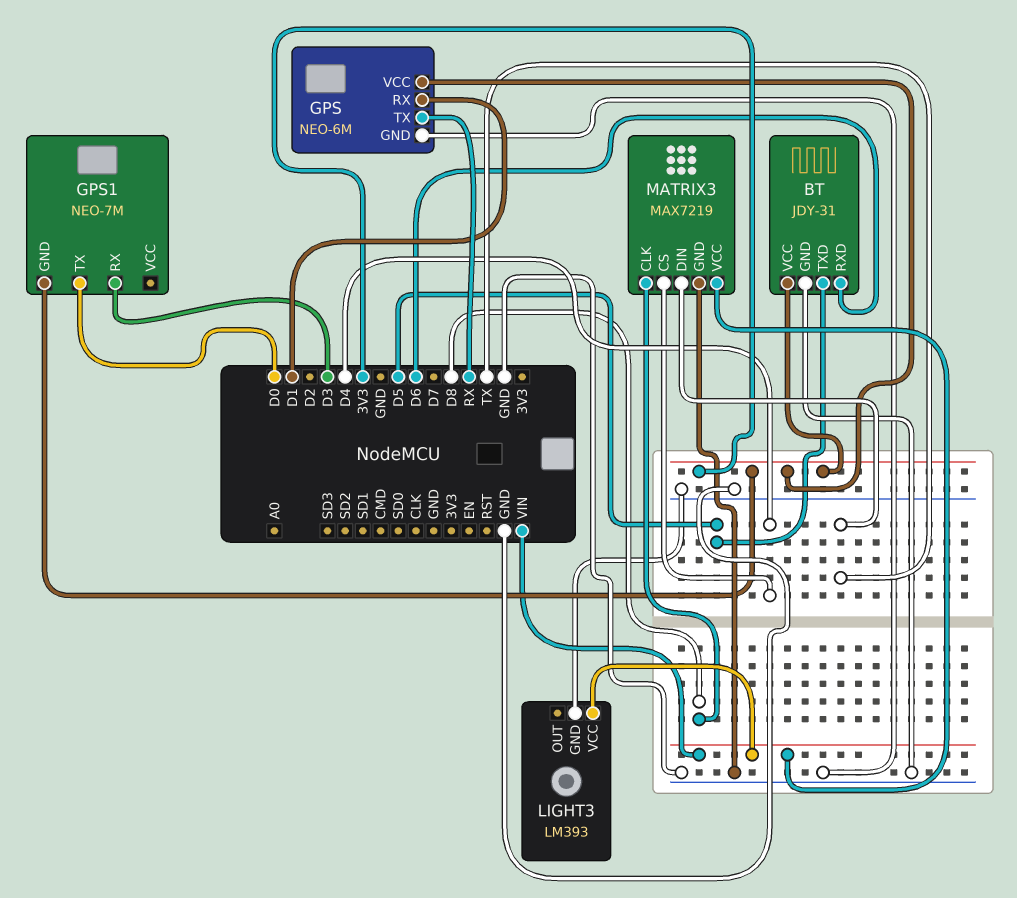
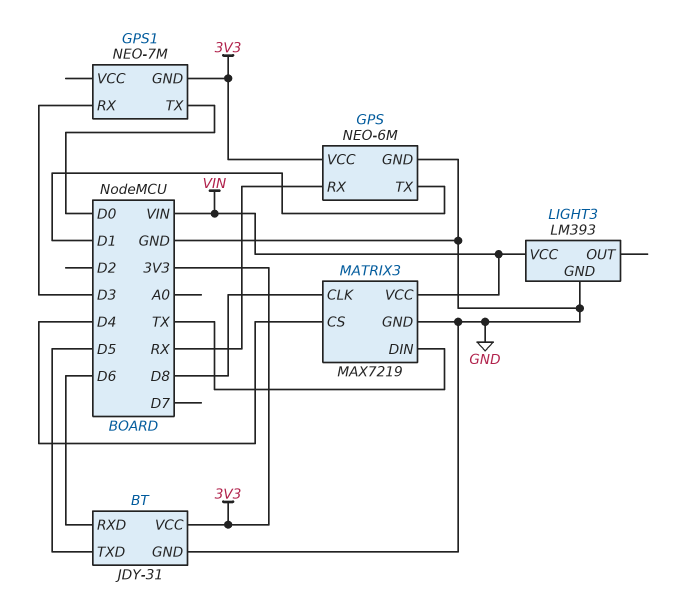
GPS pin RX: D1 -> RX
GPS pin TX: RX -> D1

